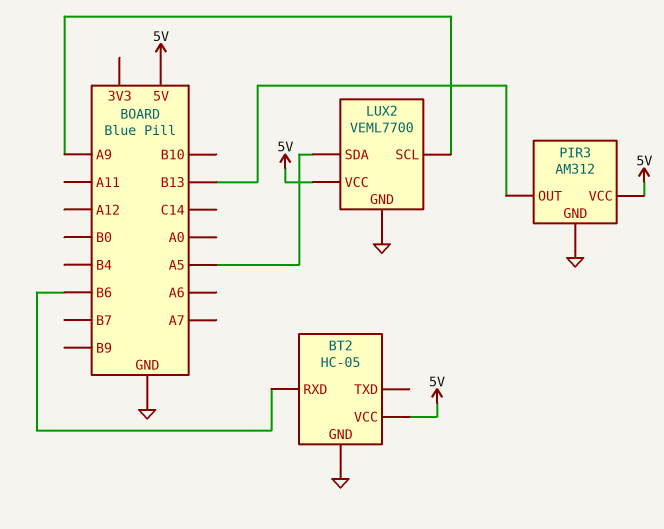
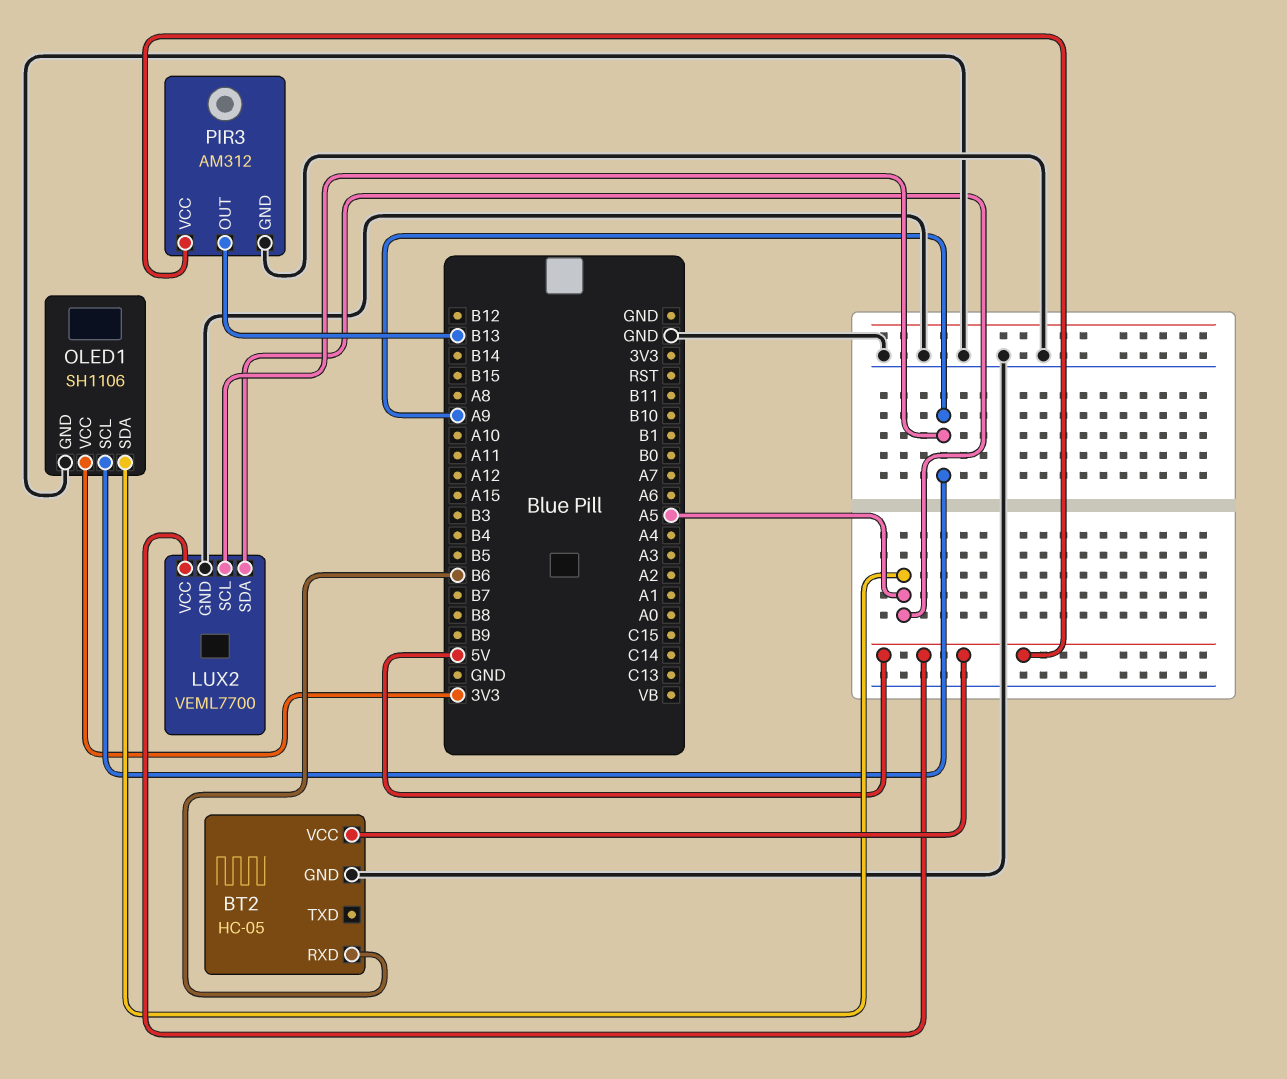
OLED1: none -> SH1106
OLED1 pin GND: none -> GND
OLED1 pin SCL: none -> A9
OLED1 pin SDA: none -> A5
OLED1 pin VCC: none -> 3V3

